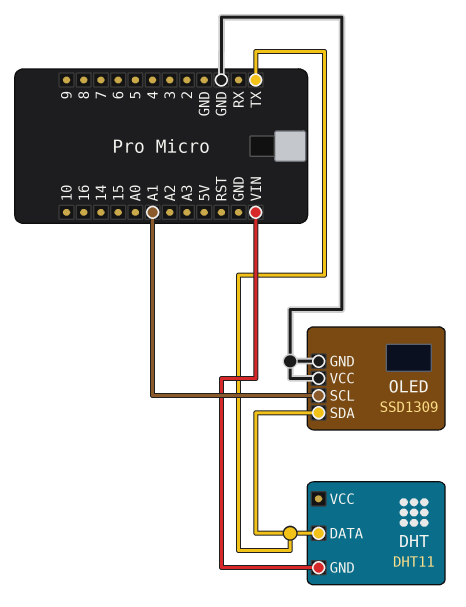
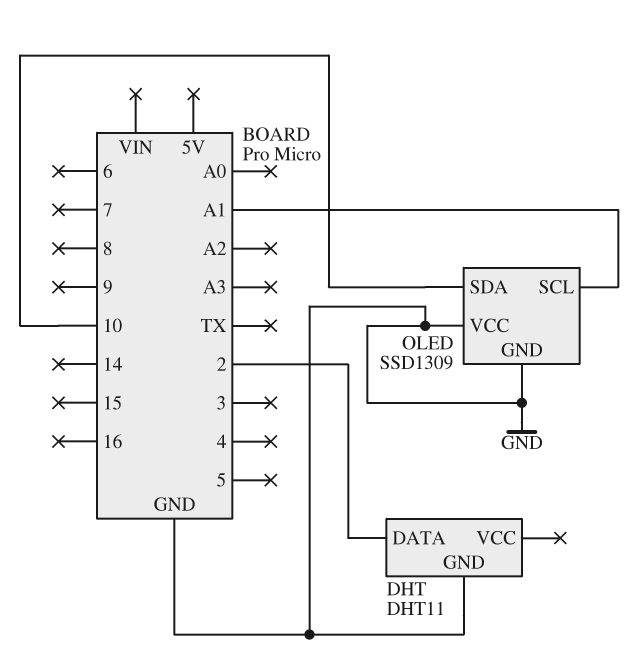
DHT pin DATA: TX -> 2
DHT pin GND: VIN -> GND
OLED pin SDA: TX -> 10

